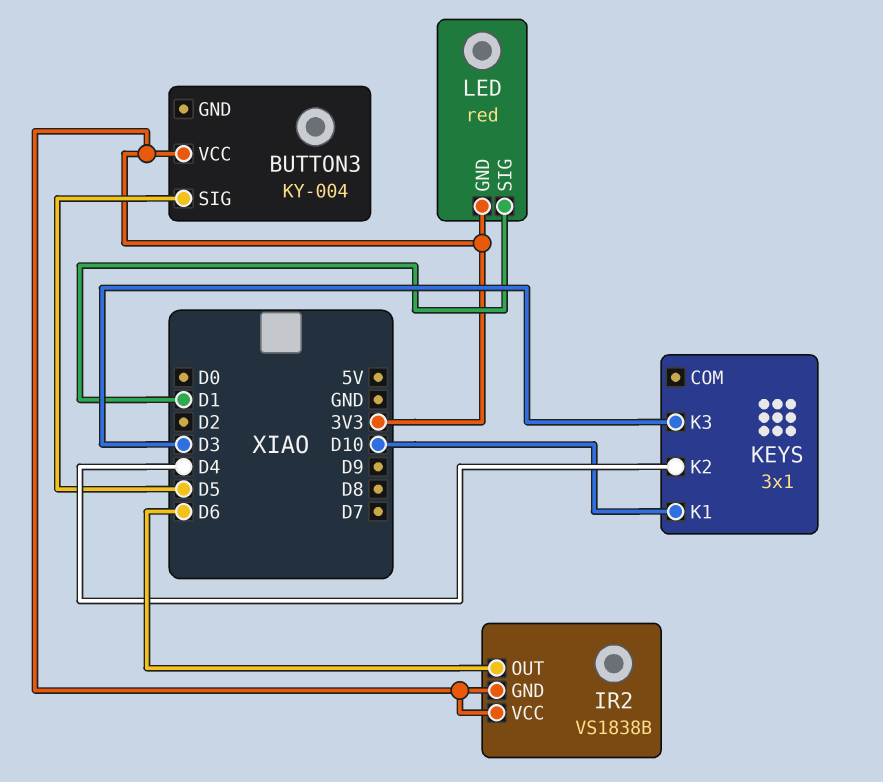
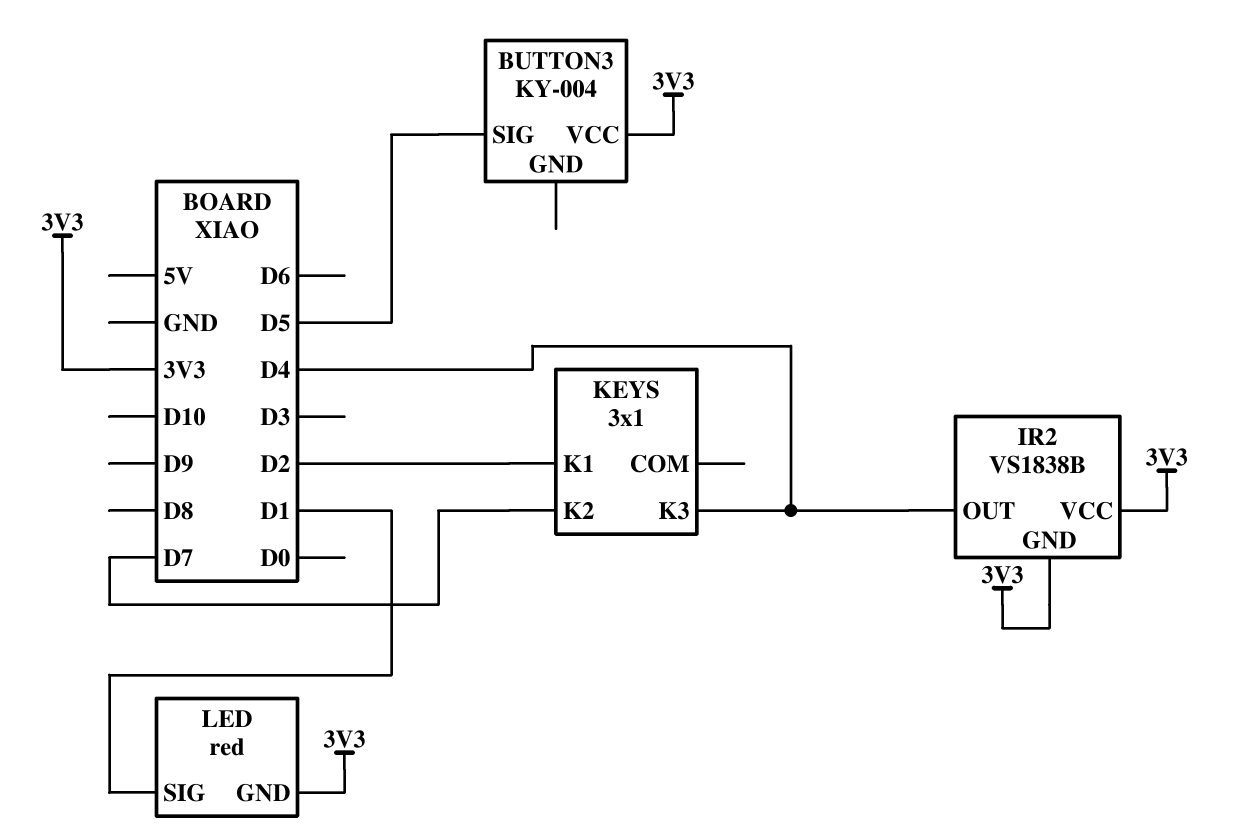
IR2 pin OUT: D6 -> D4
KEYS pin K1: D10 -> D2
KEYS pin K2: D4 -> D7
KEYS pin K3: D3 -> D4

